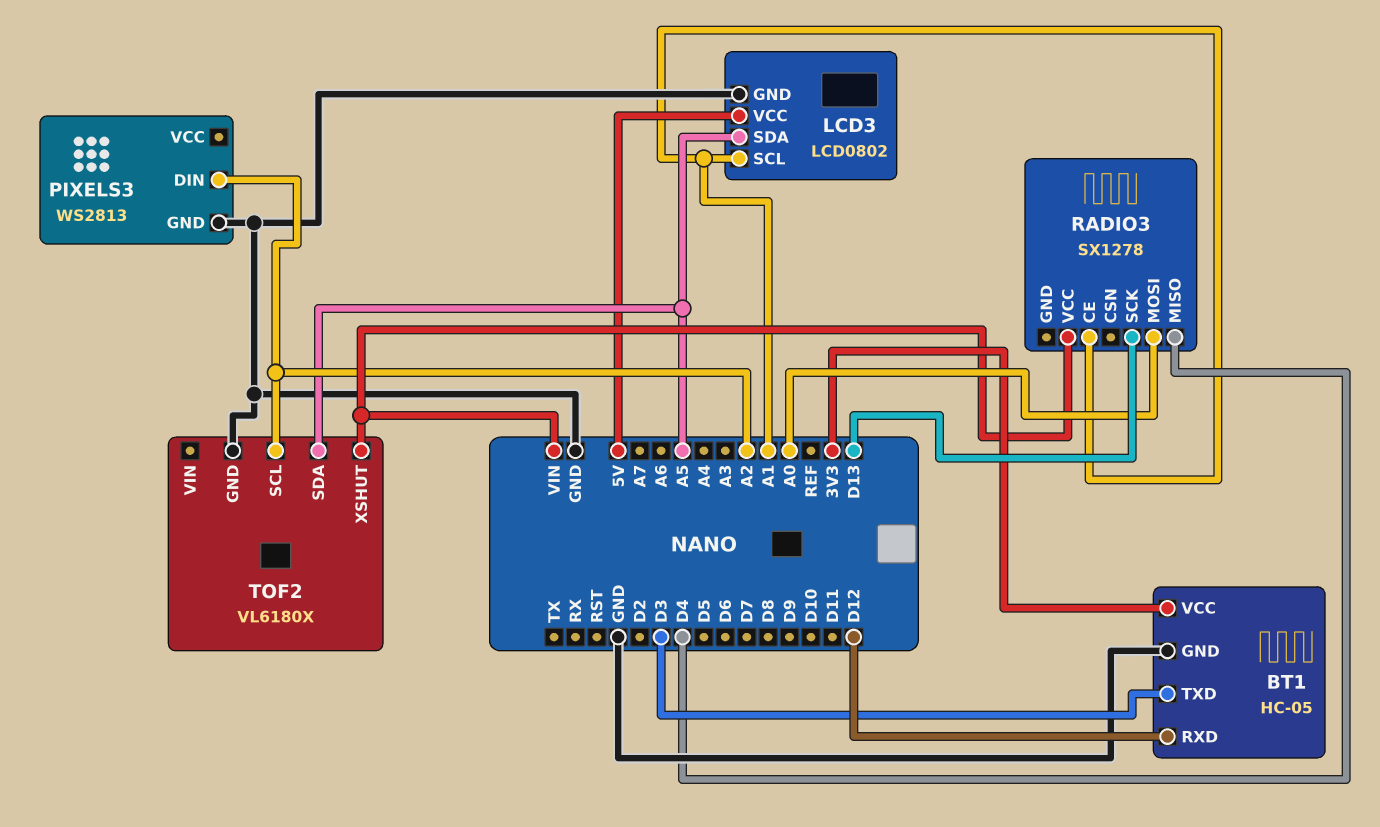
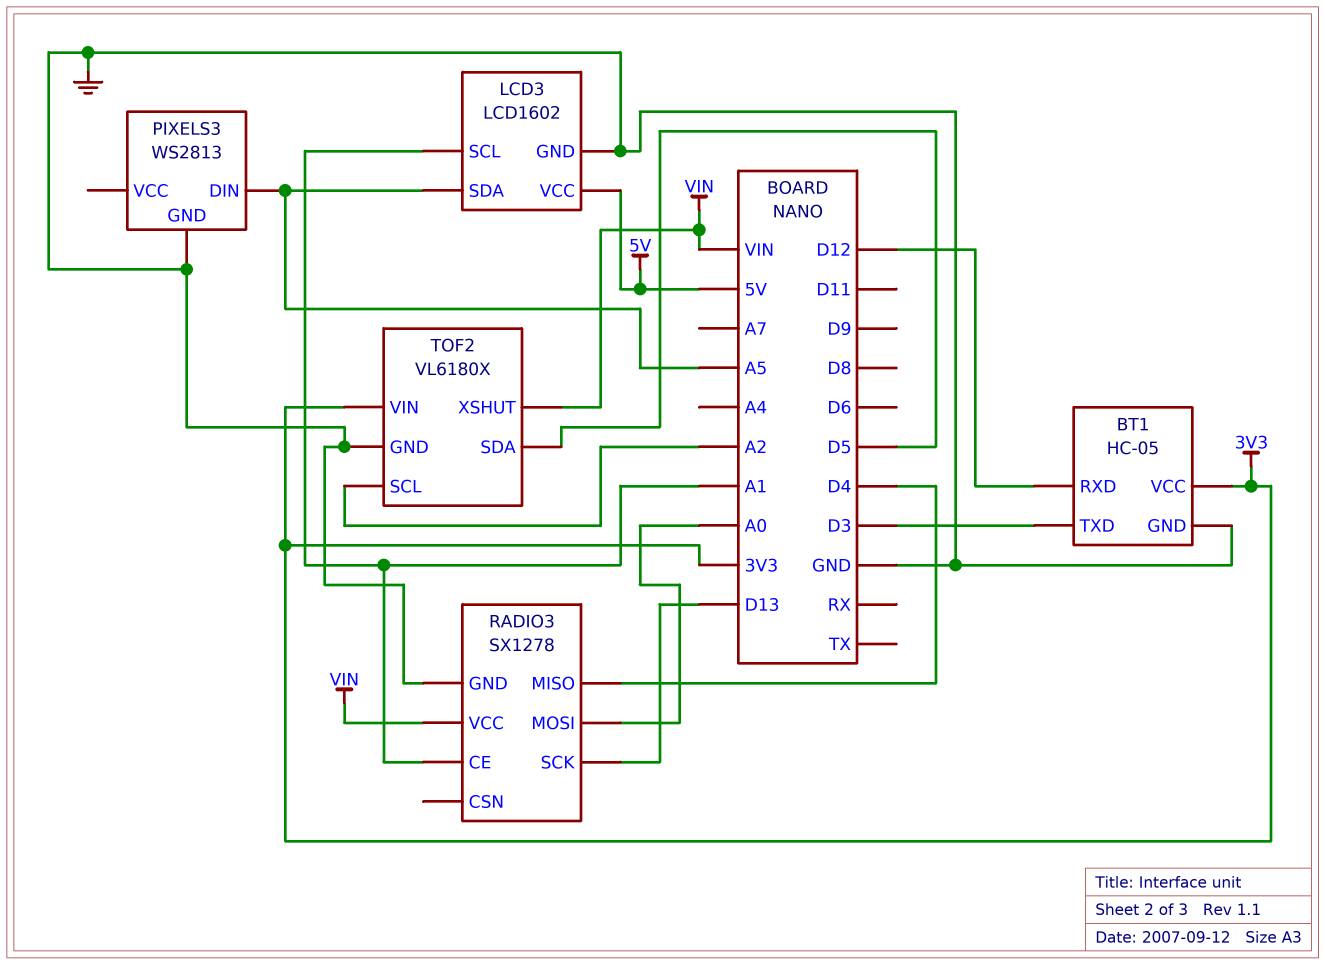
LCD3: LCD0802 -> LCD1602
PIXELS3 pin DIN: A2 -> A5
RADIO3 pin GND: none -> GND
TOF2 pin SDA: A5 -> D5
TOF2 pin VIN: none -> 3V3

